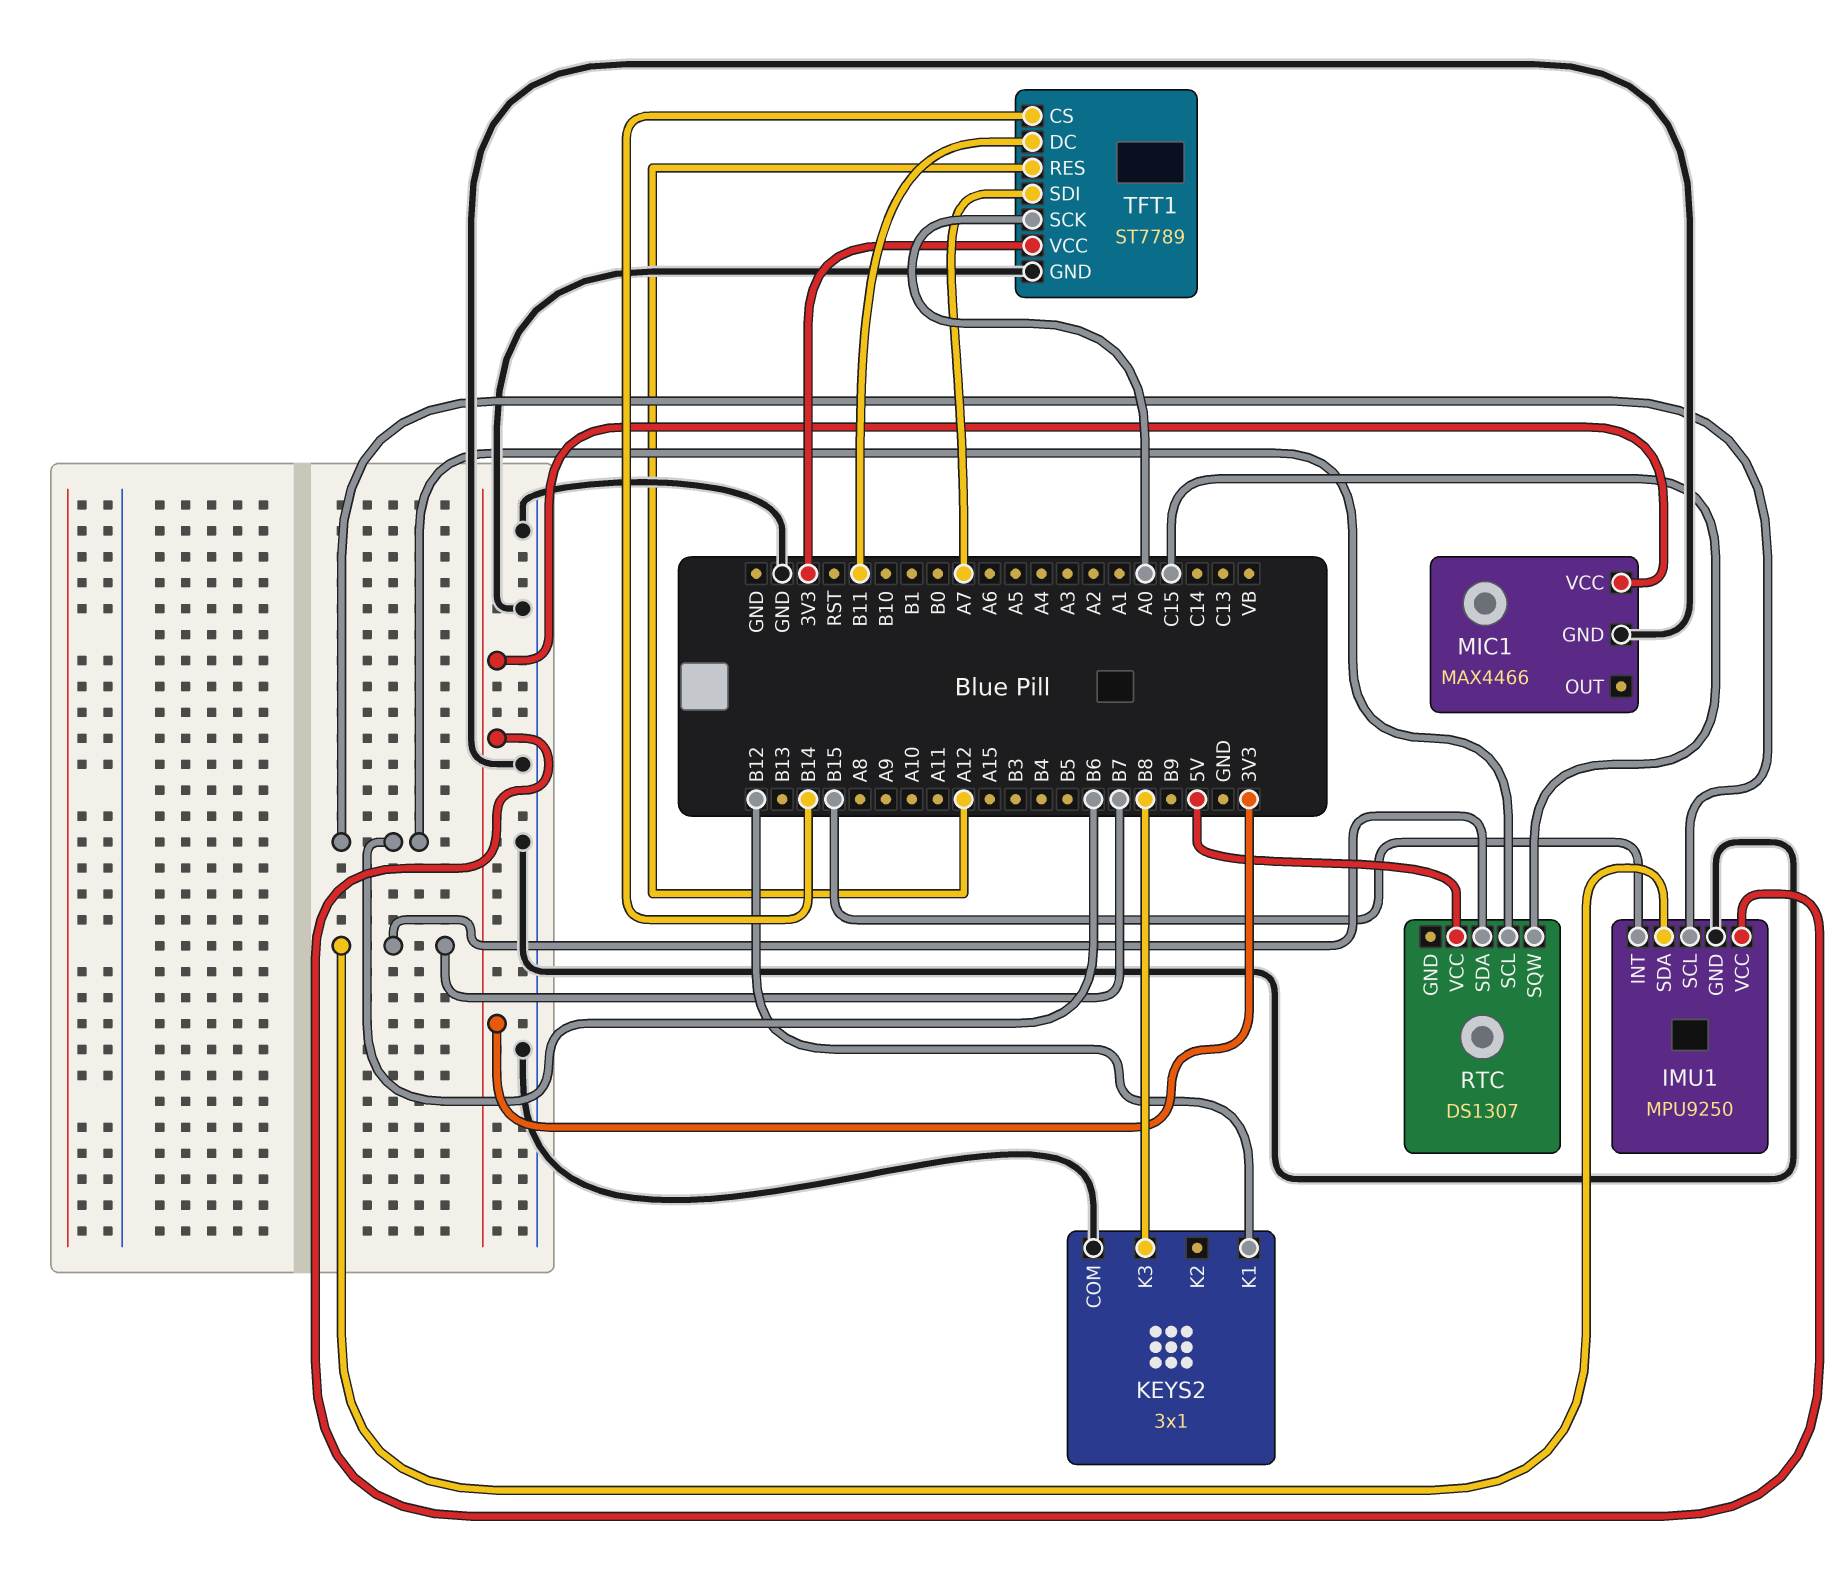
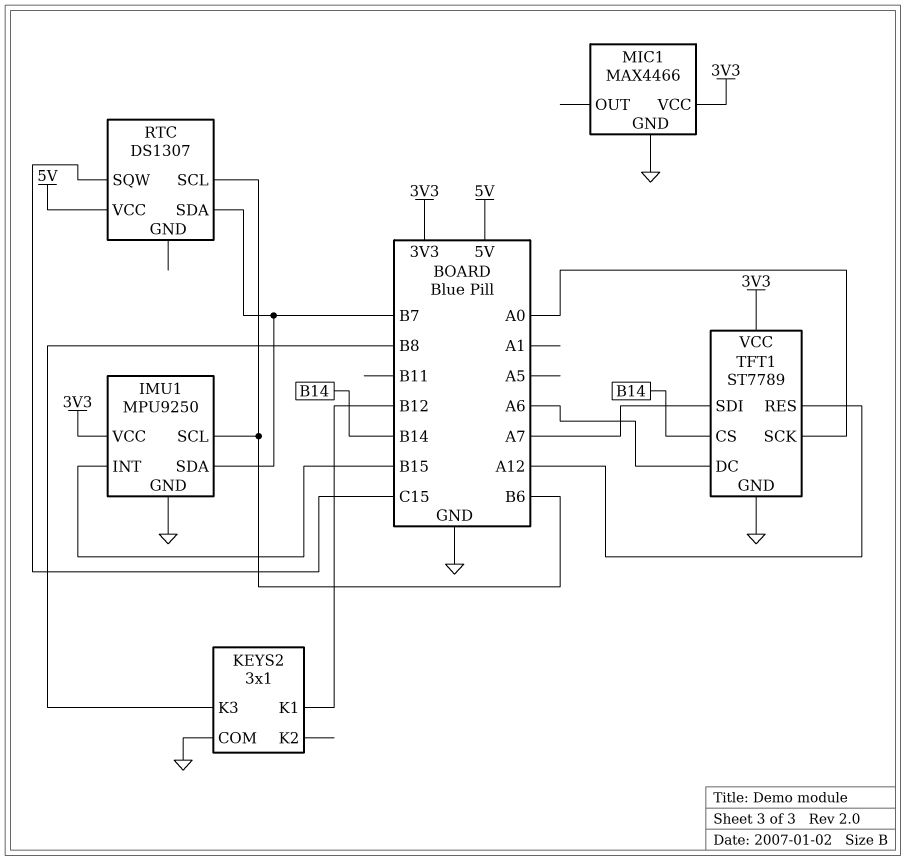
TFT1 pin DC: B11 -> A6

